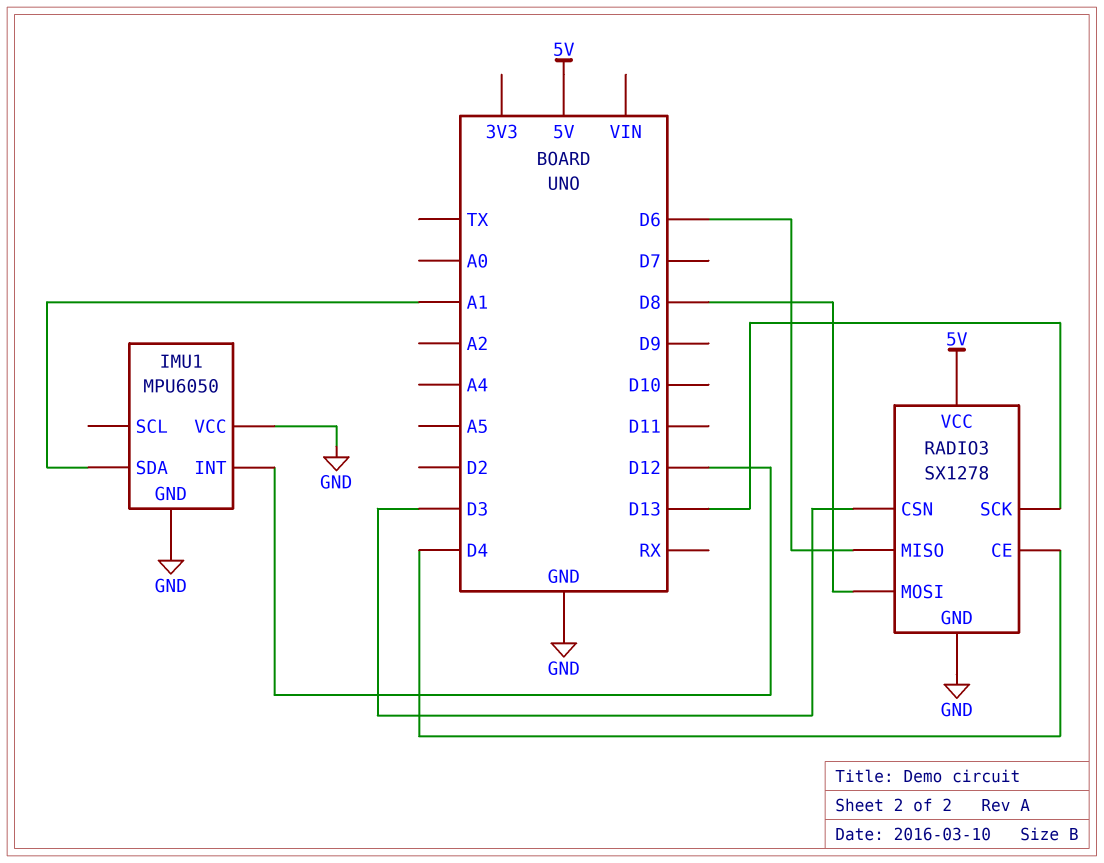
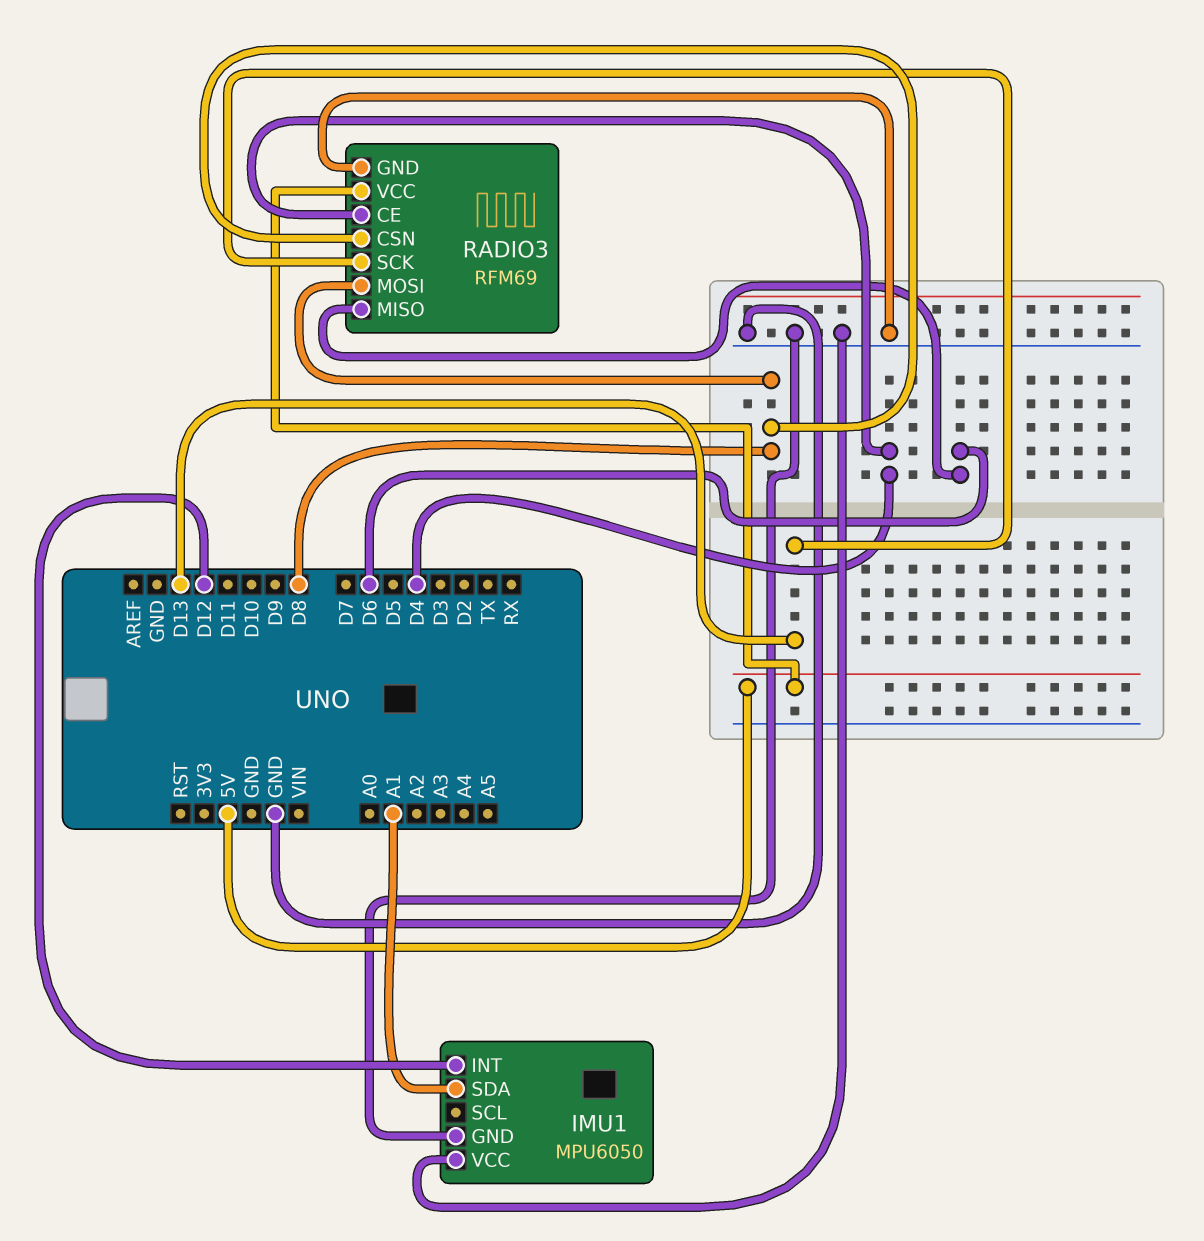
RADIO3: SX1278 -> RFM69
RADIO3 pin CSN: D3 -> D8

